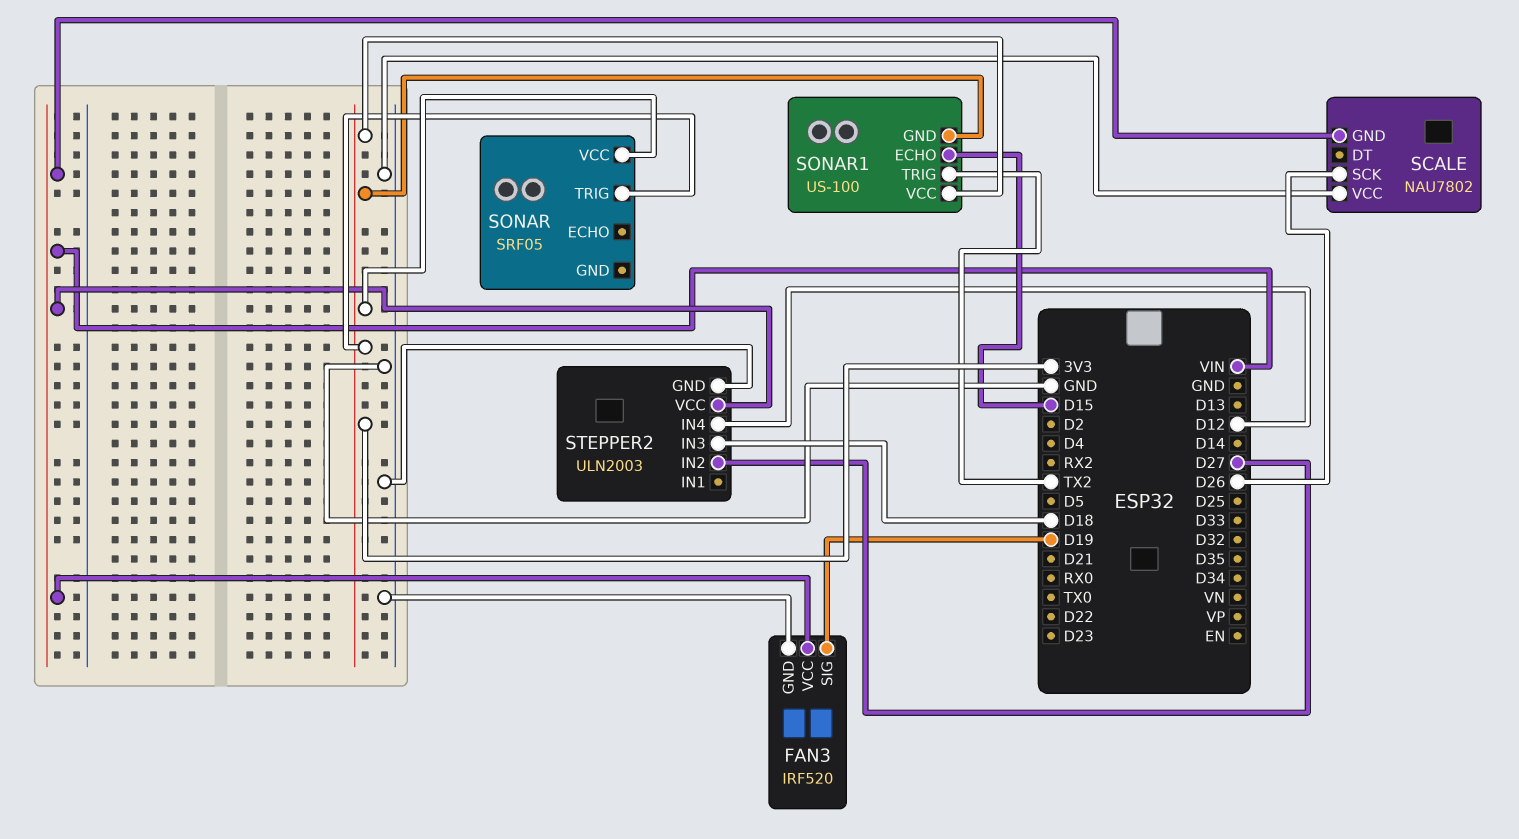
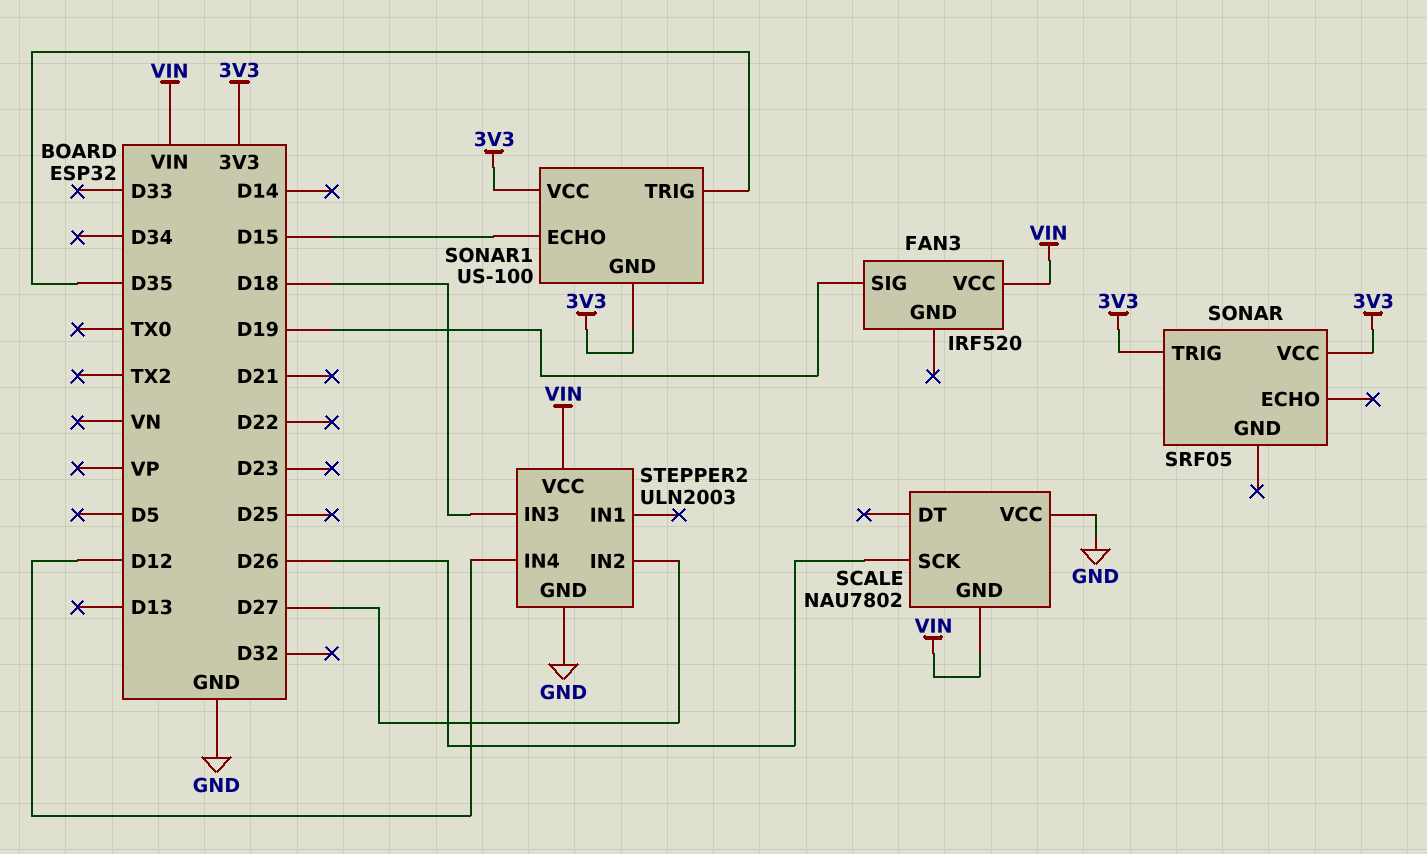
FAN3 pin GND: GND -> none
SONAR1 pin TRIG: TX2 -> D35

